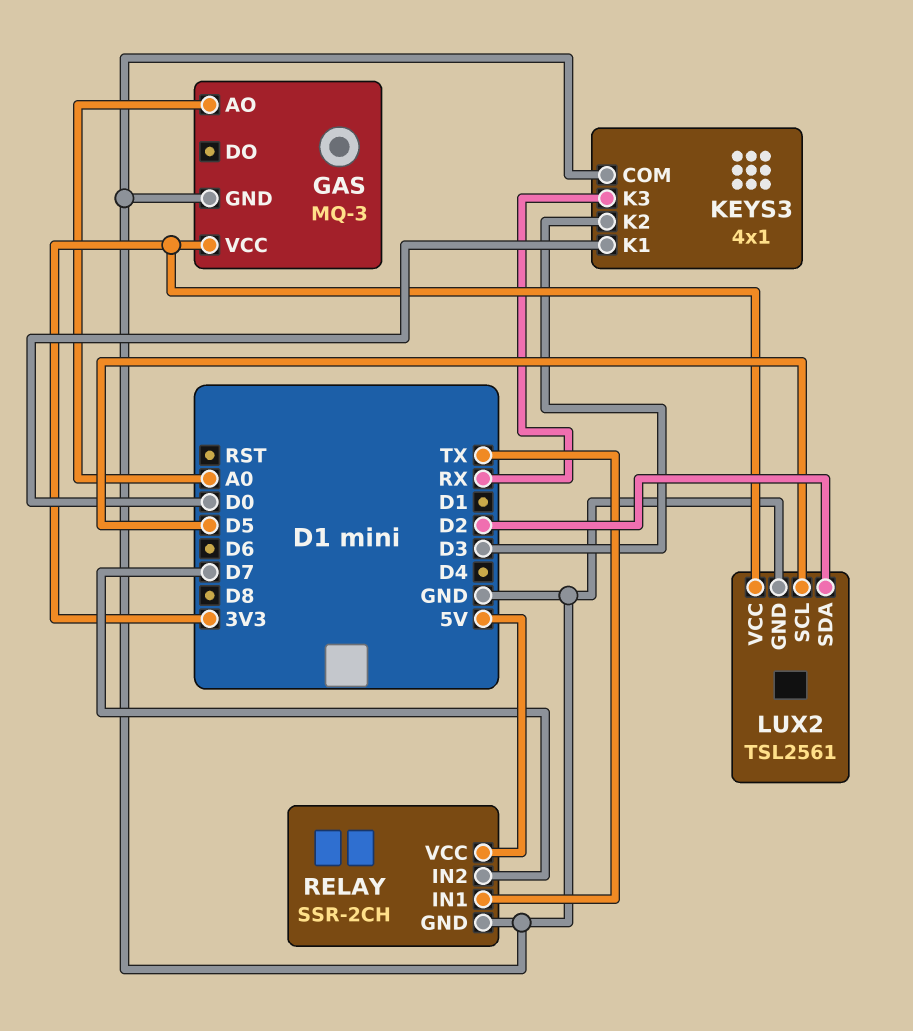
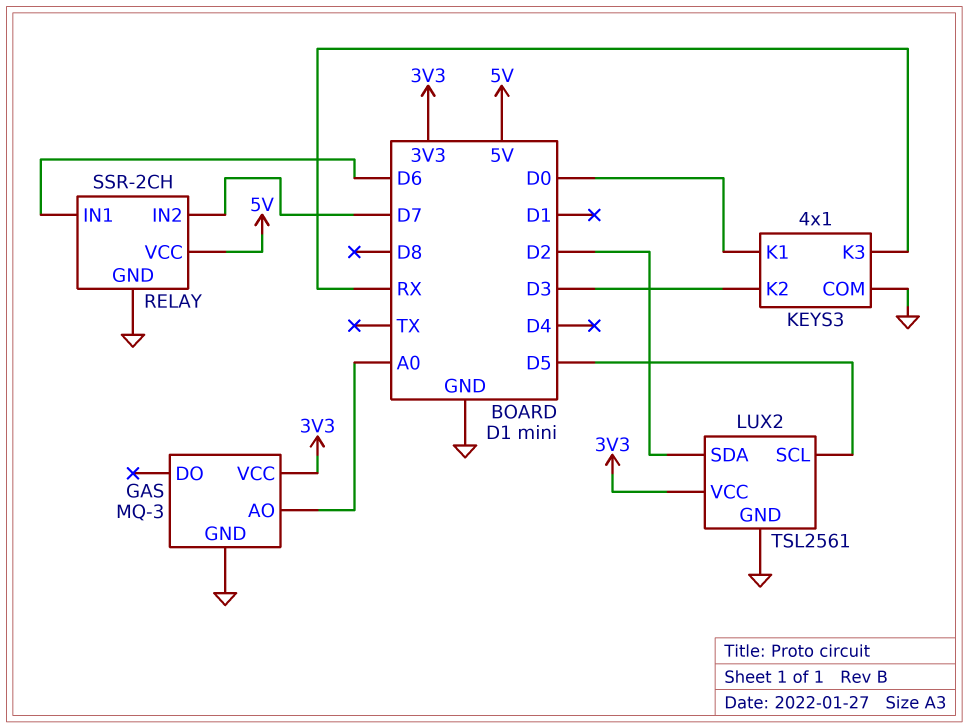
RELAY pin IN1: TX -> D6

